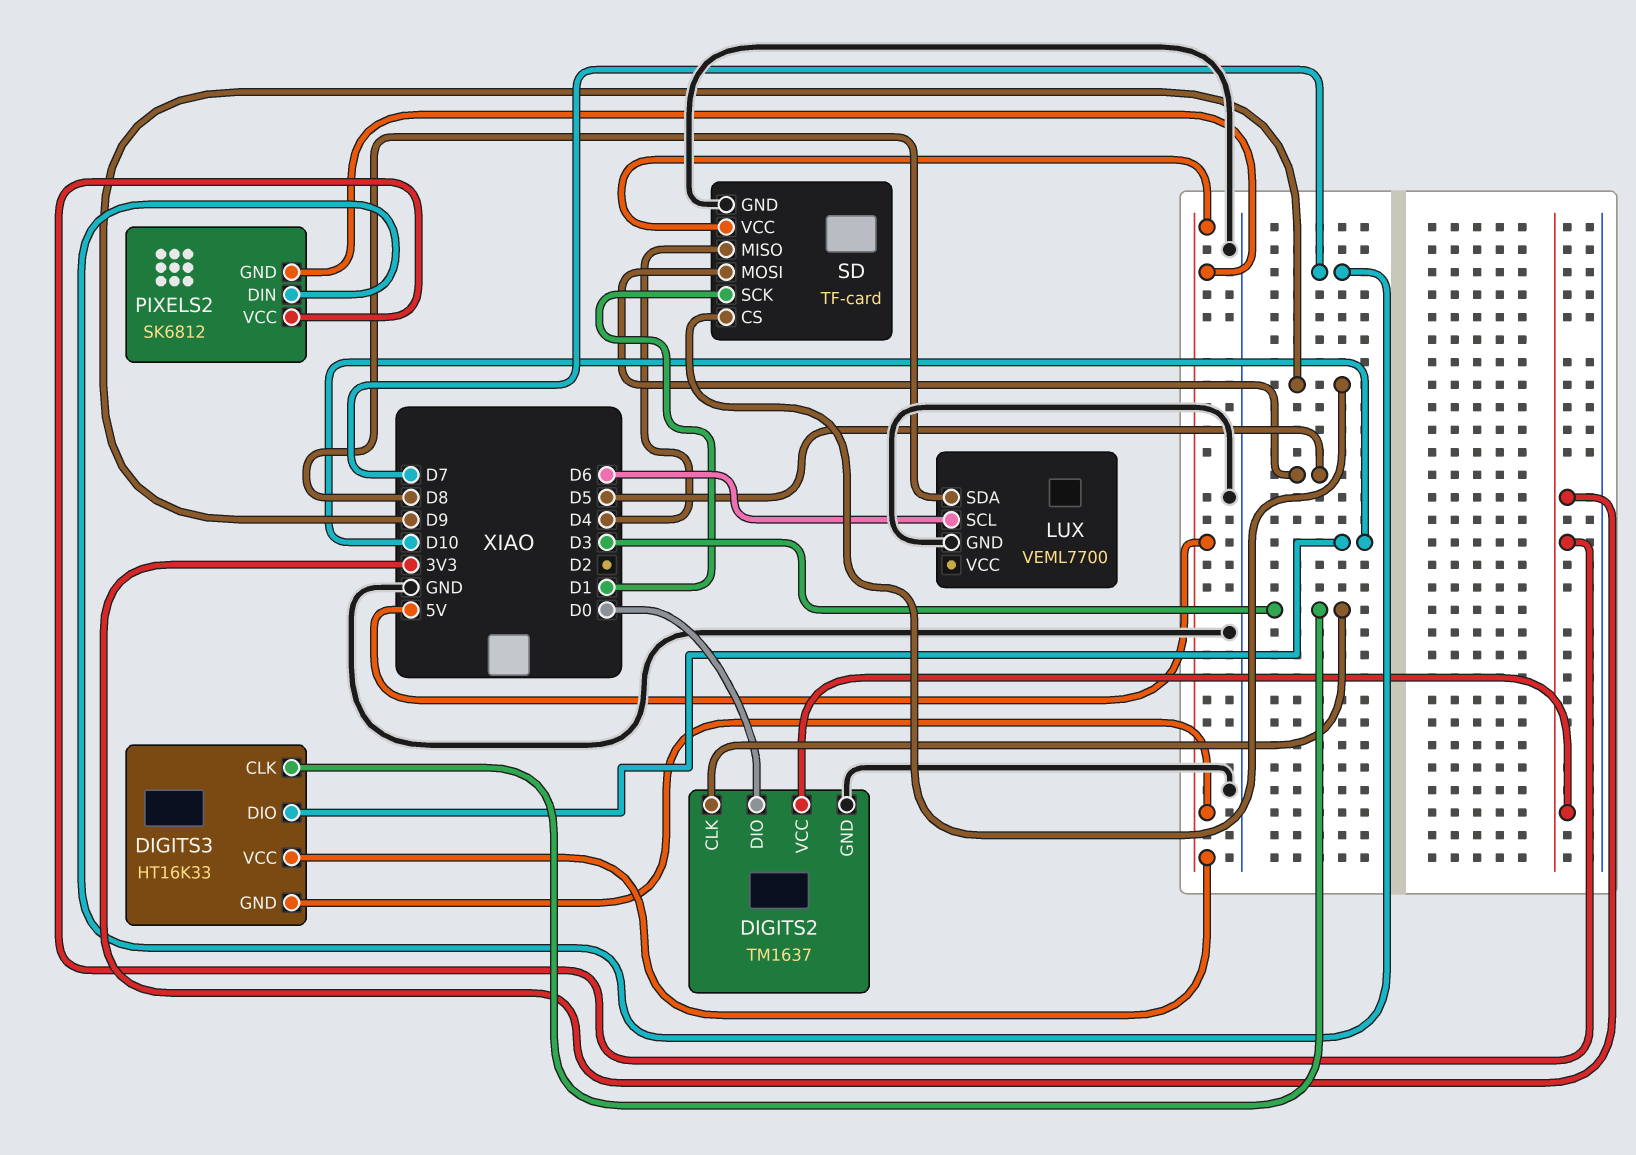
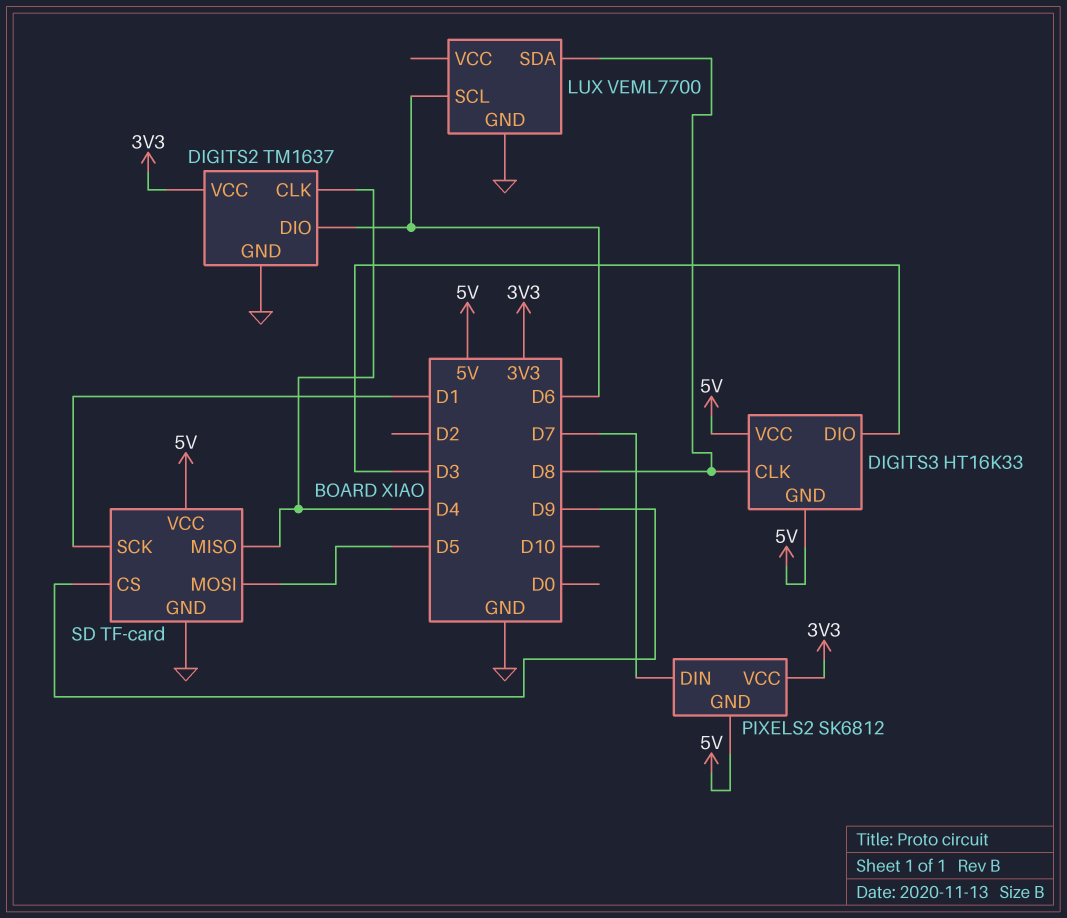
DIGITS2 pin CLK: D3 -> D4
DIGITS2 pin DIO: D0 -> D6
DIGITS3 pin CLK: D3 -> D8
DIGITS3 pin DIO: D10 -> D3

